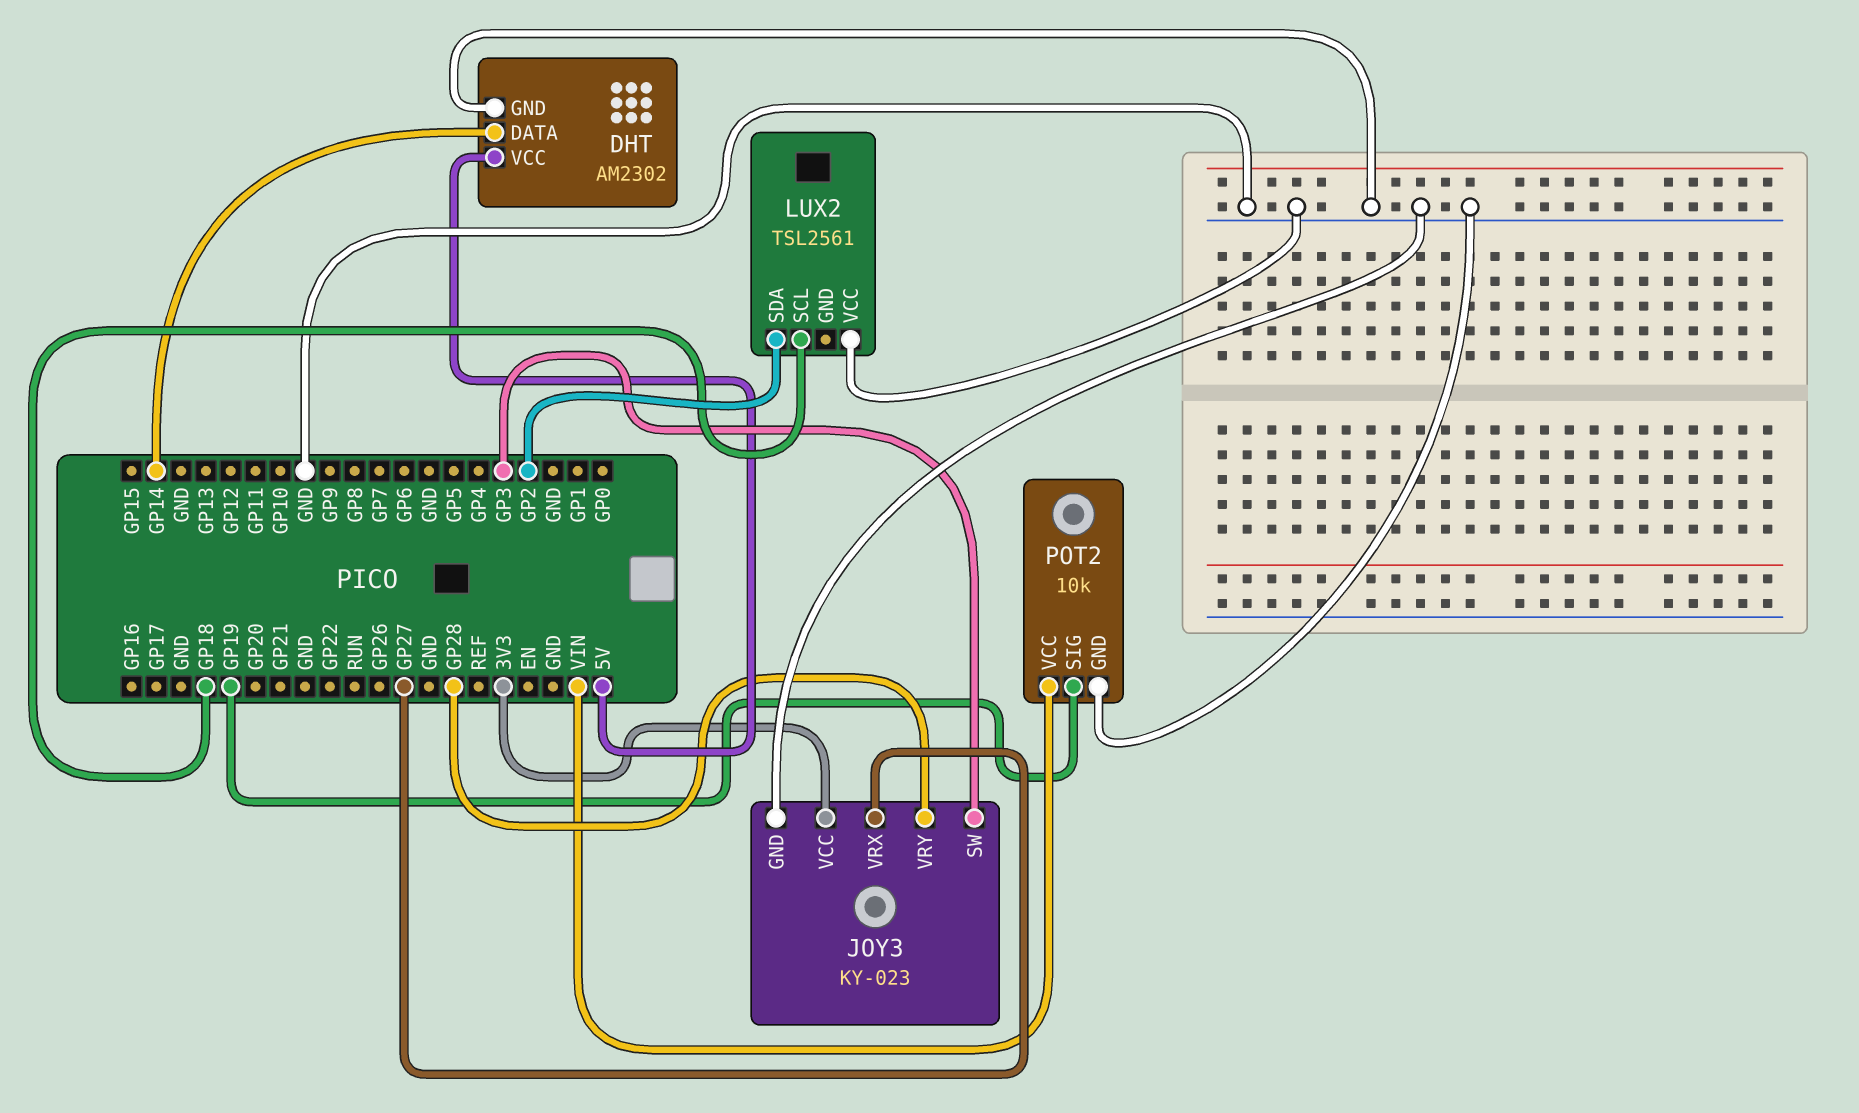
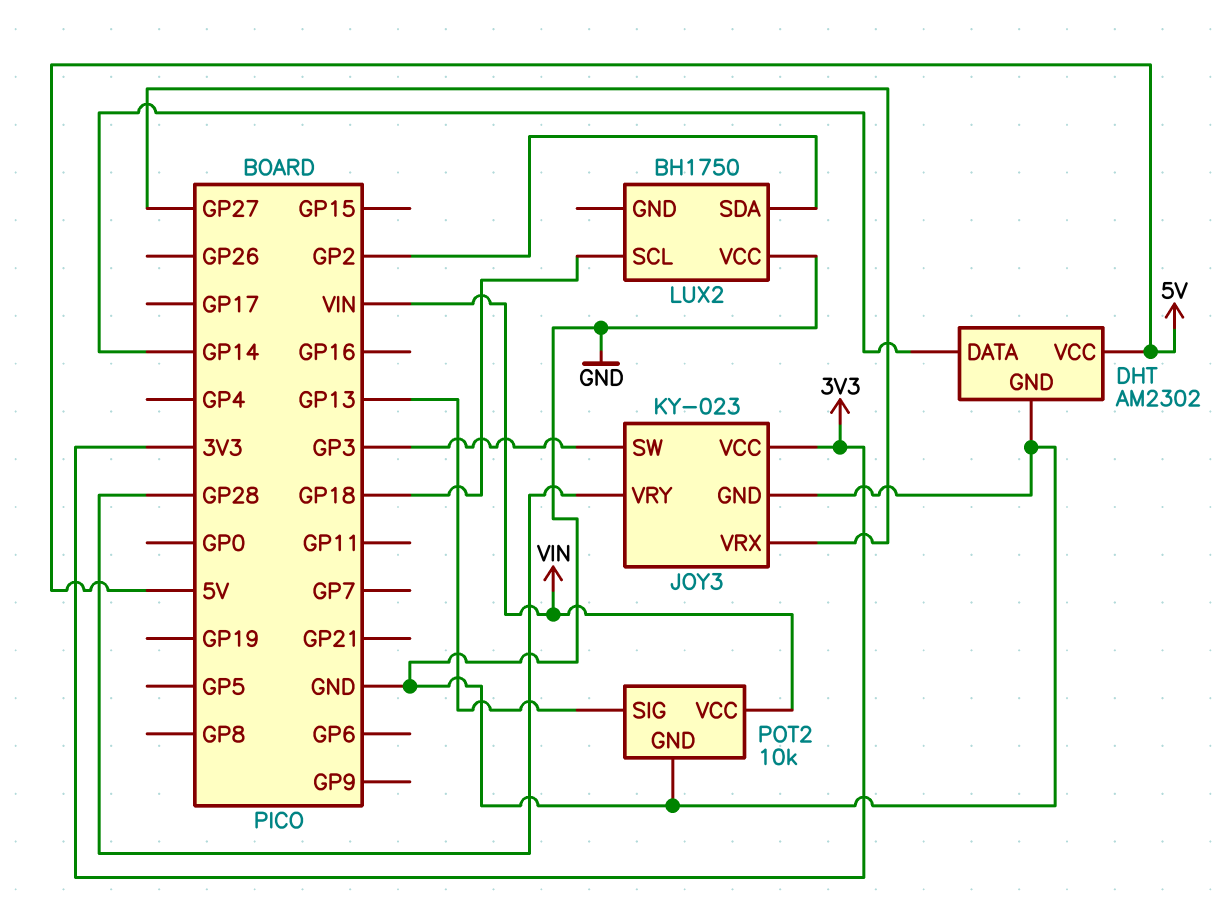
LUX2: TSL2561 -> BH1750
POT2 pin SIG: GP19 -> GP13

